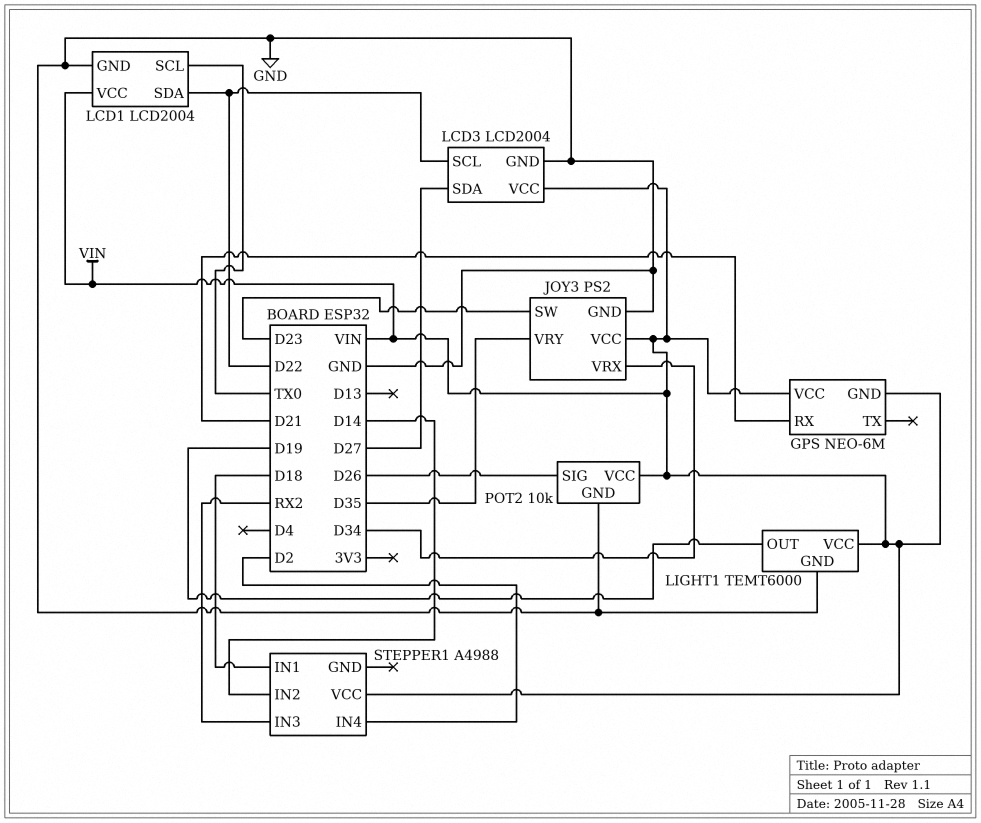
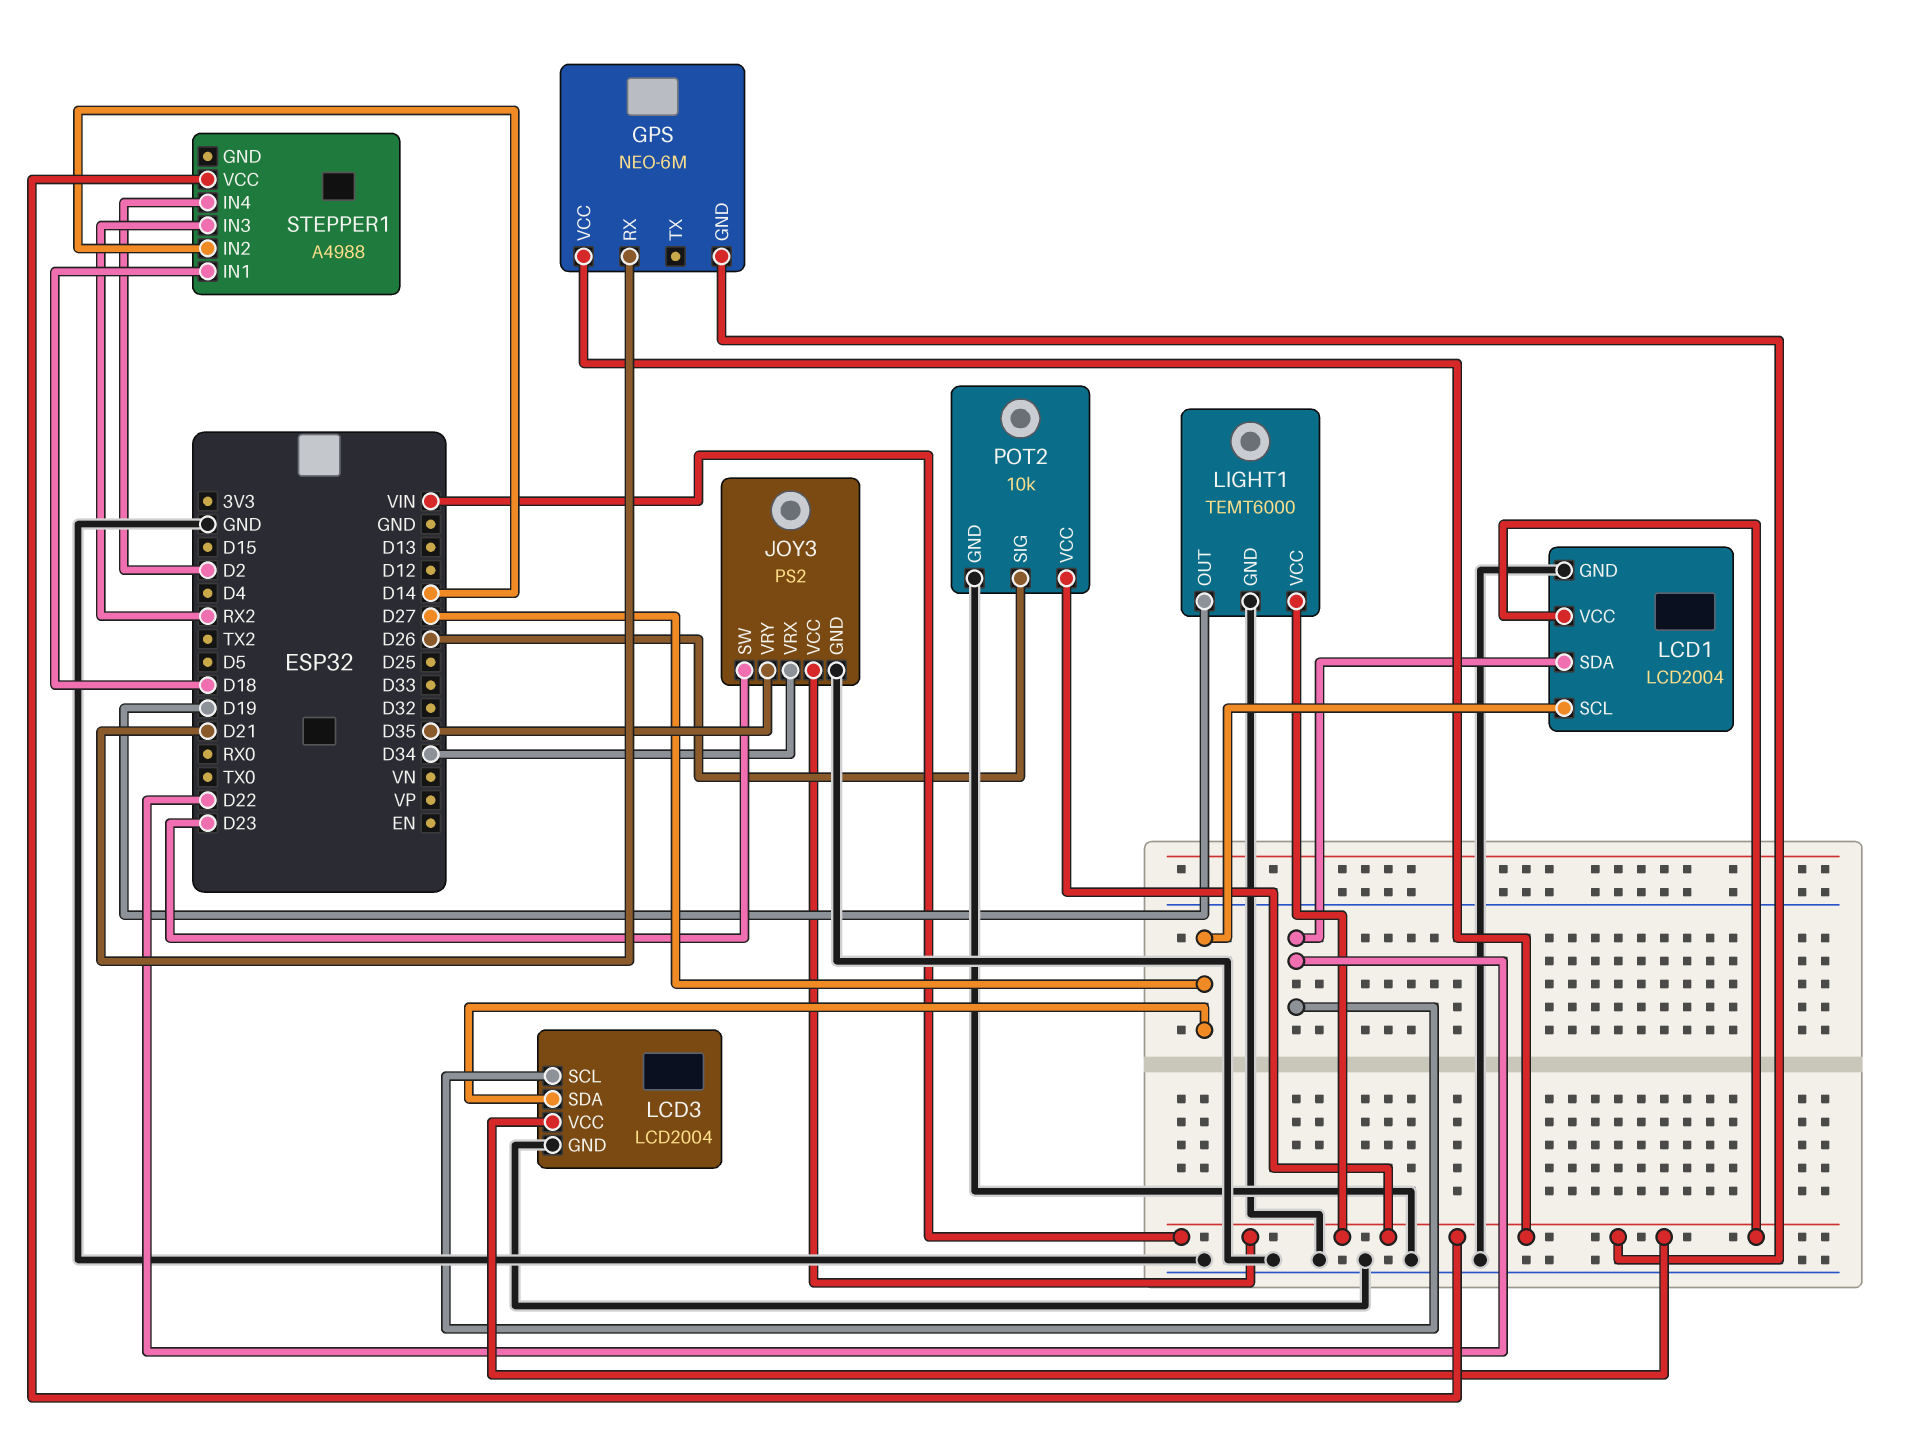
LCD1 pin SCL: TX0 -> D27

